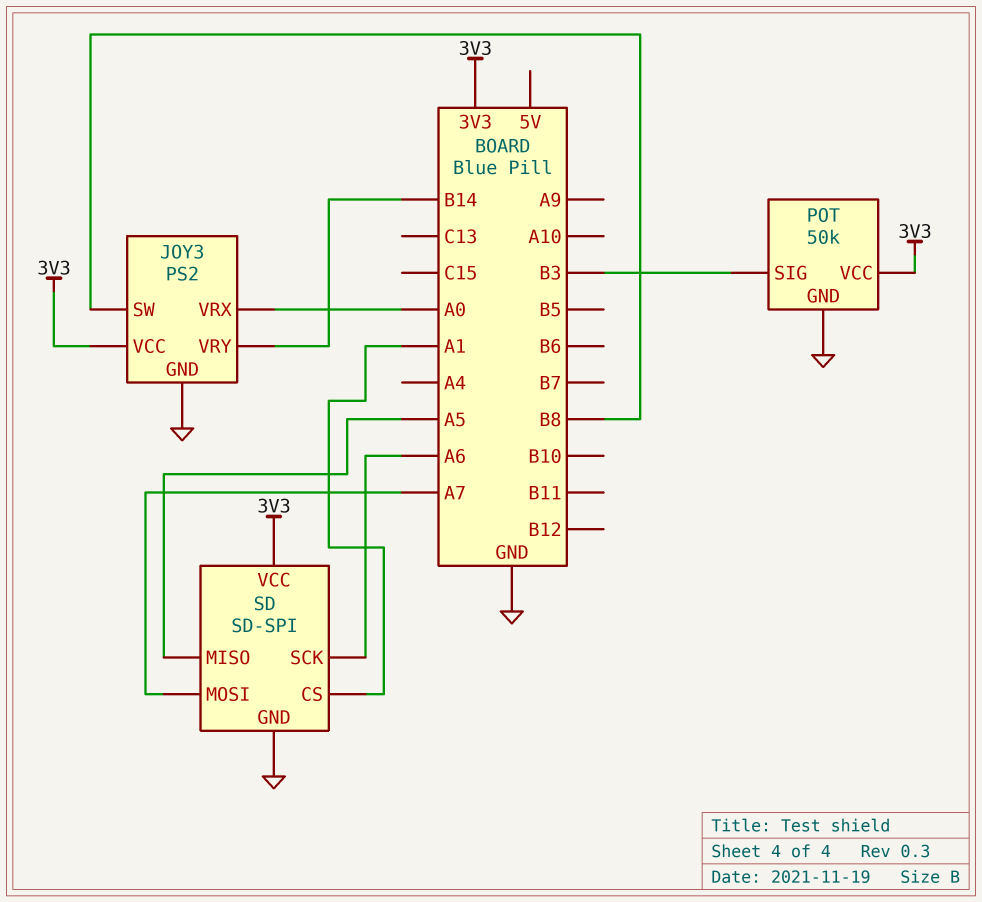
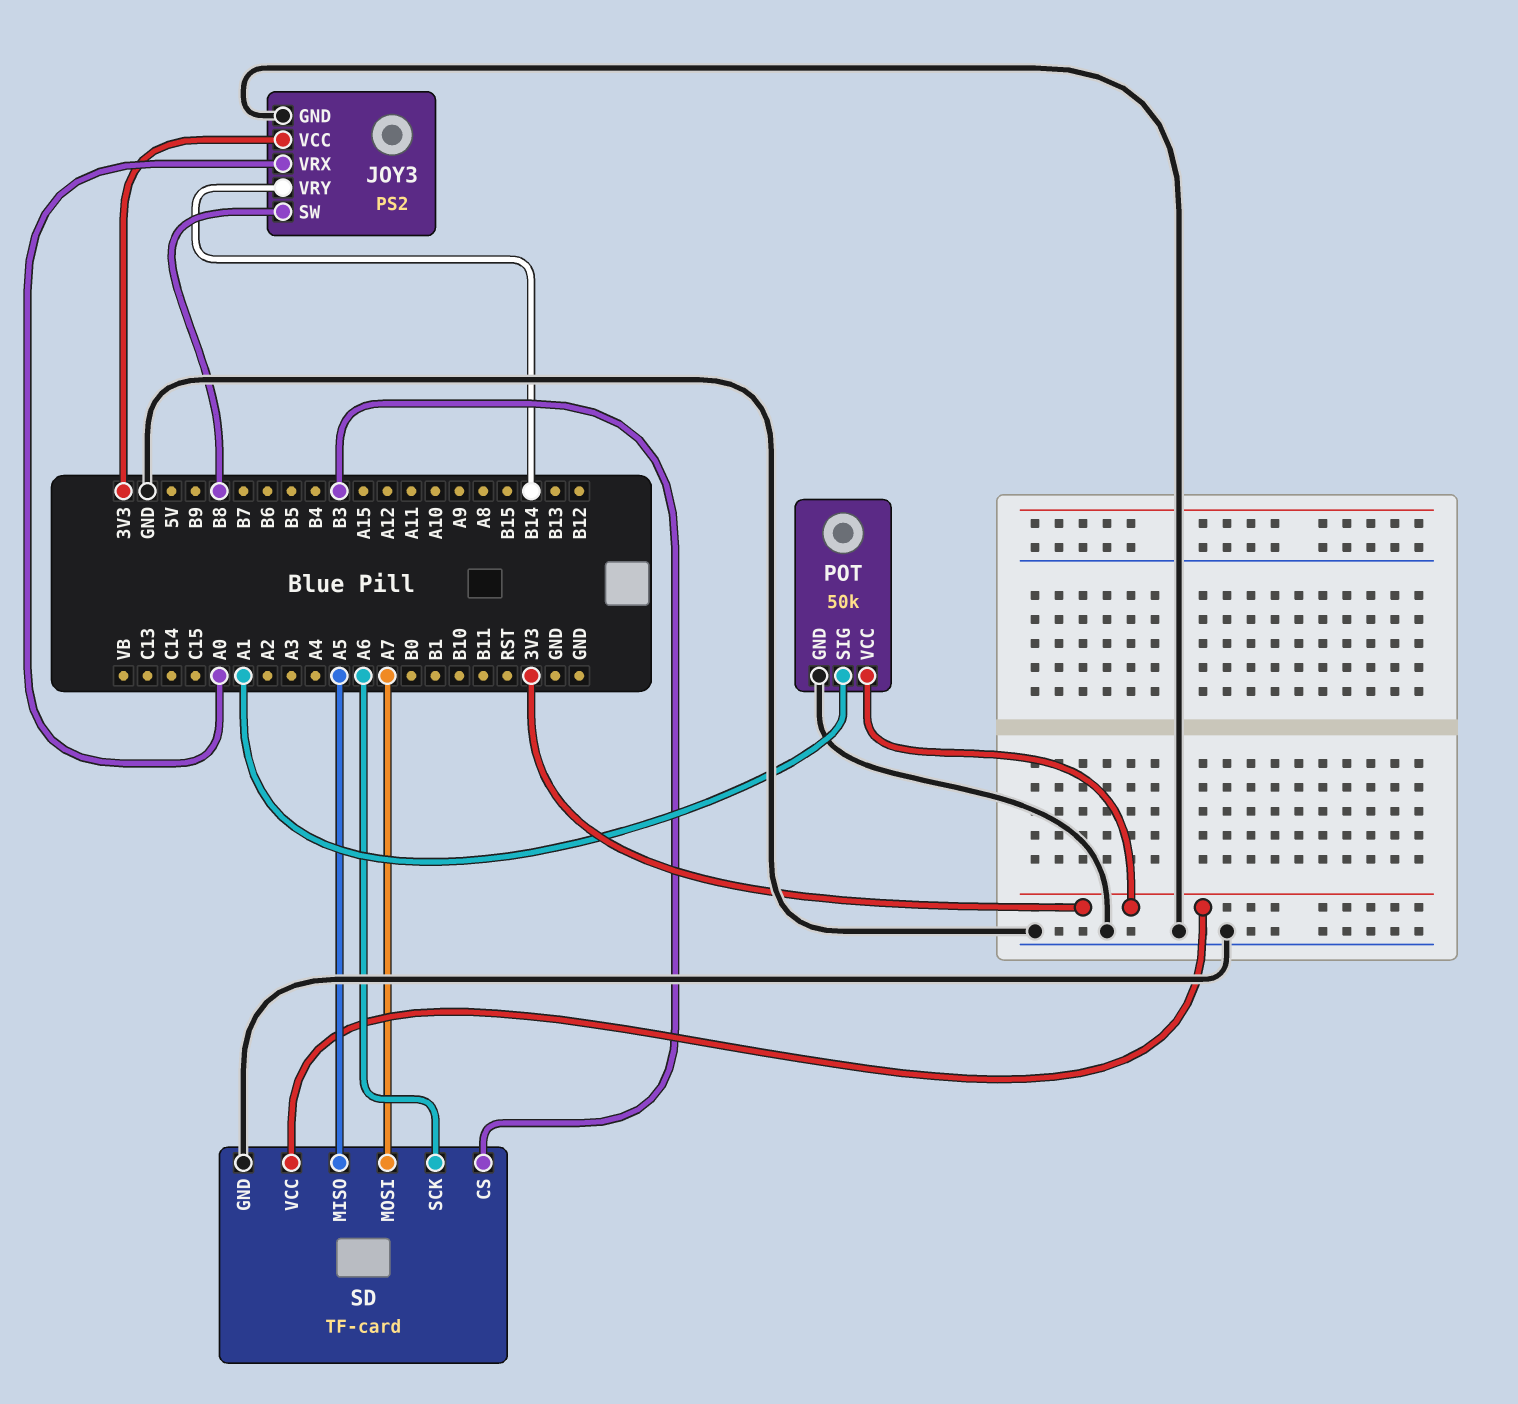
POT pin SIG: B3 -> A1
SD: SD-SPI -> TF-card
SD pin CS: A1 -> B3

